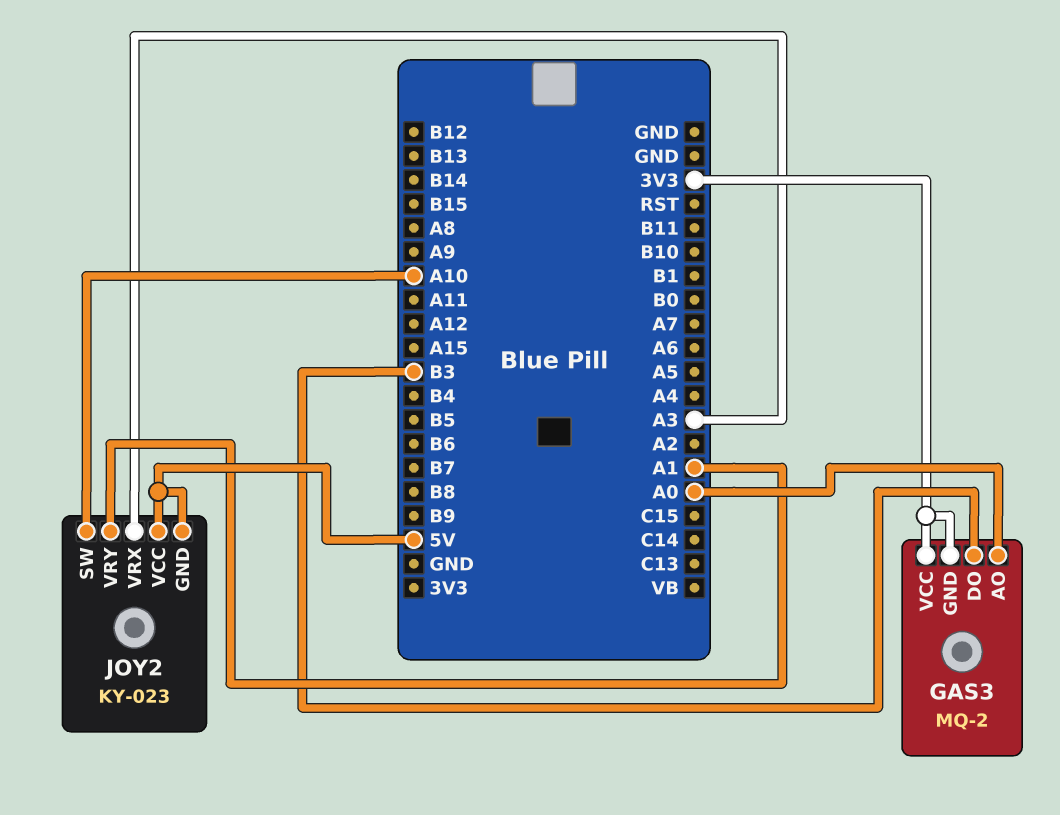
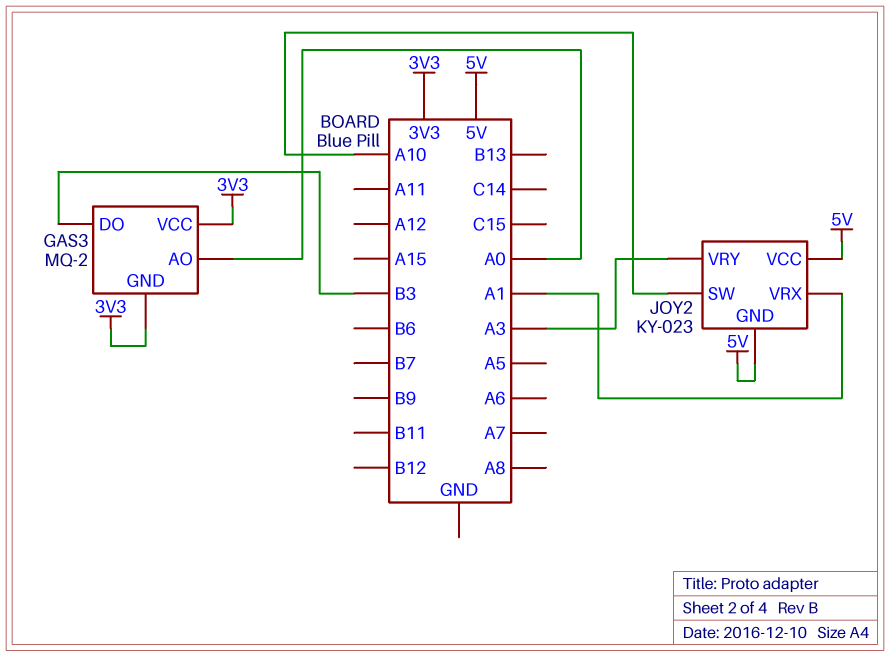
JOY2 pin VRX: A3 -> A1
JOY2 pin VRY: A1 -> A3

